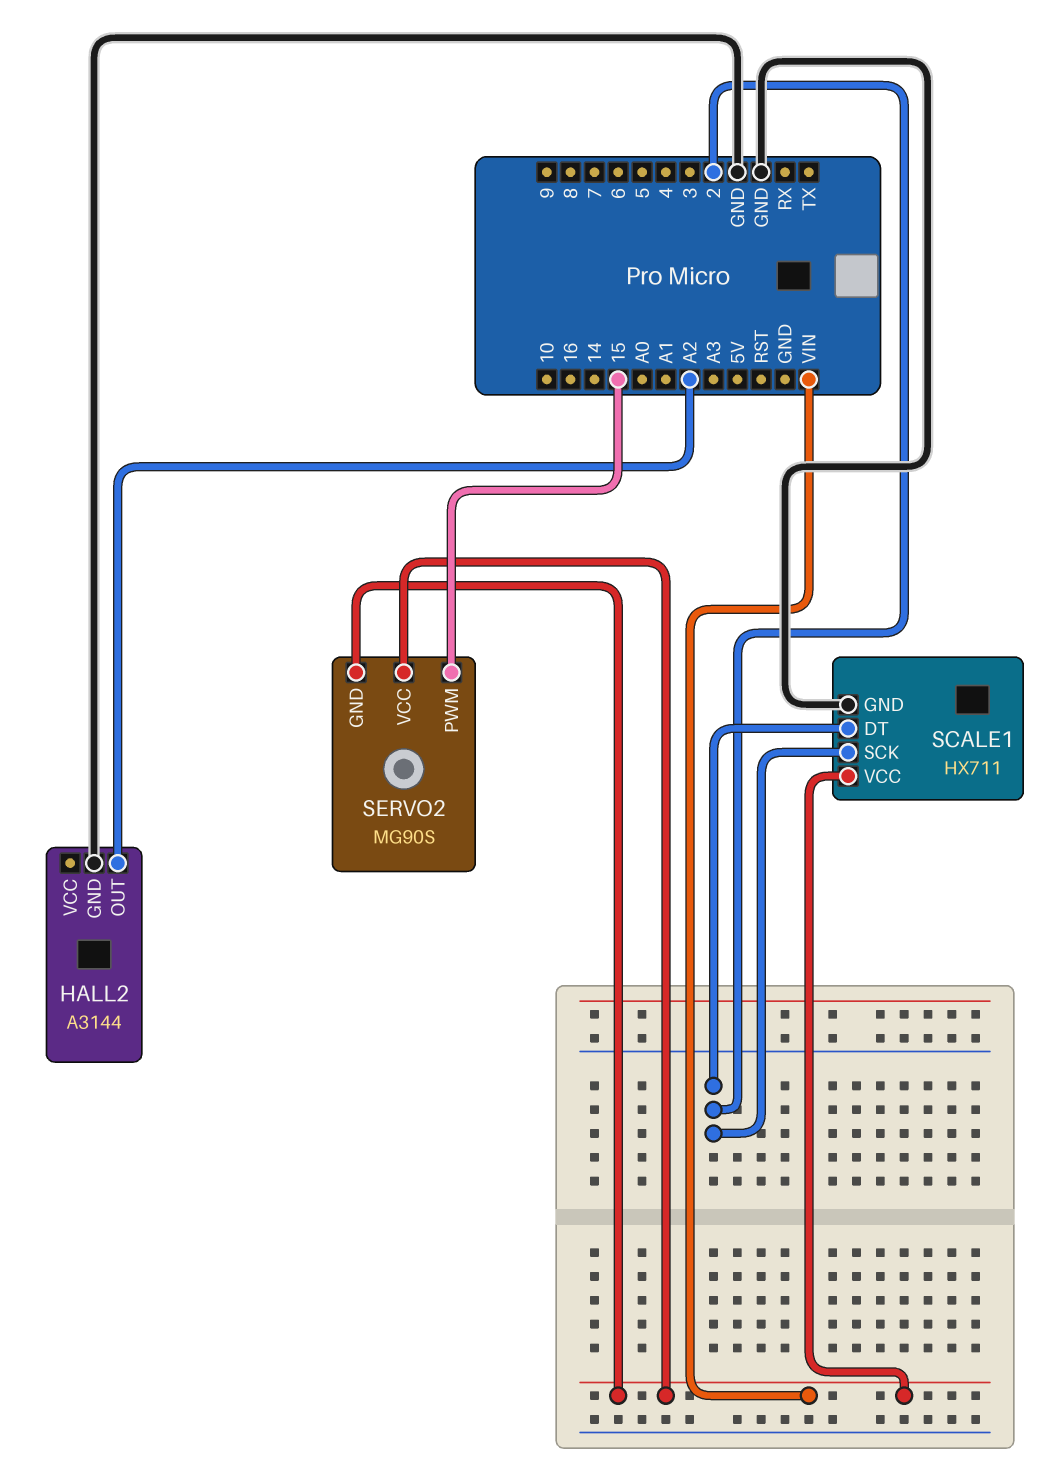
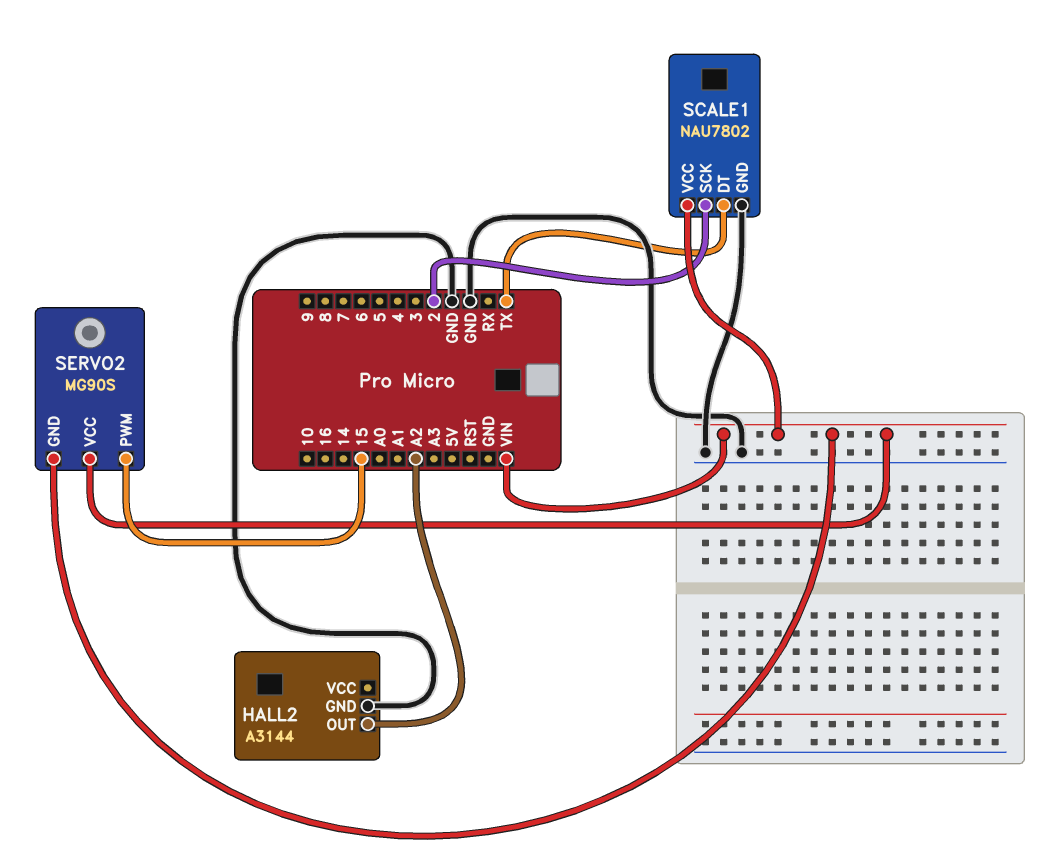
SCALE1: HX711 -> NAU7802
SCALE1 pin DT: 2 -> TX

